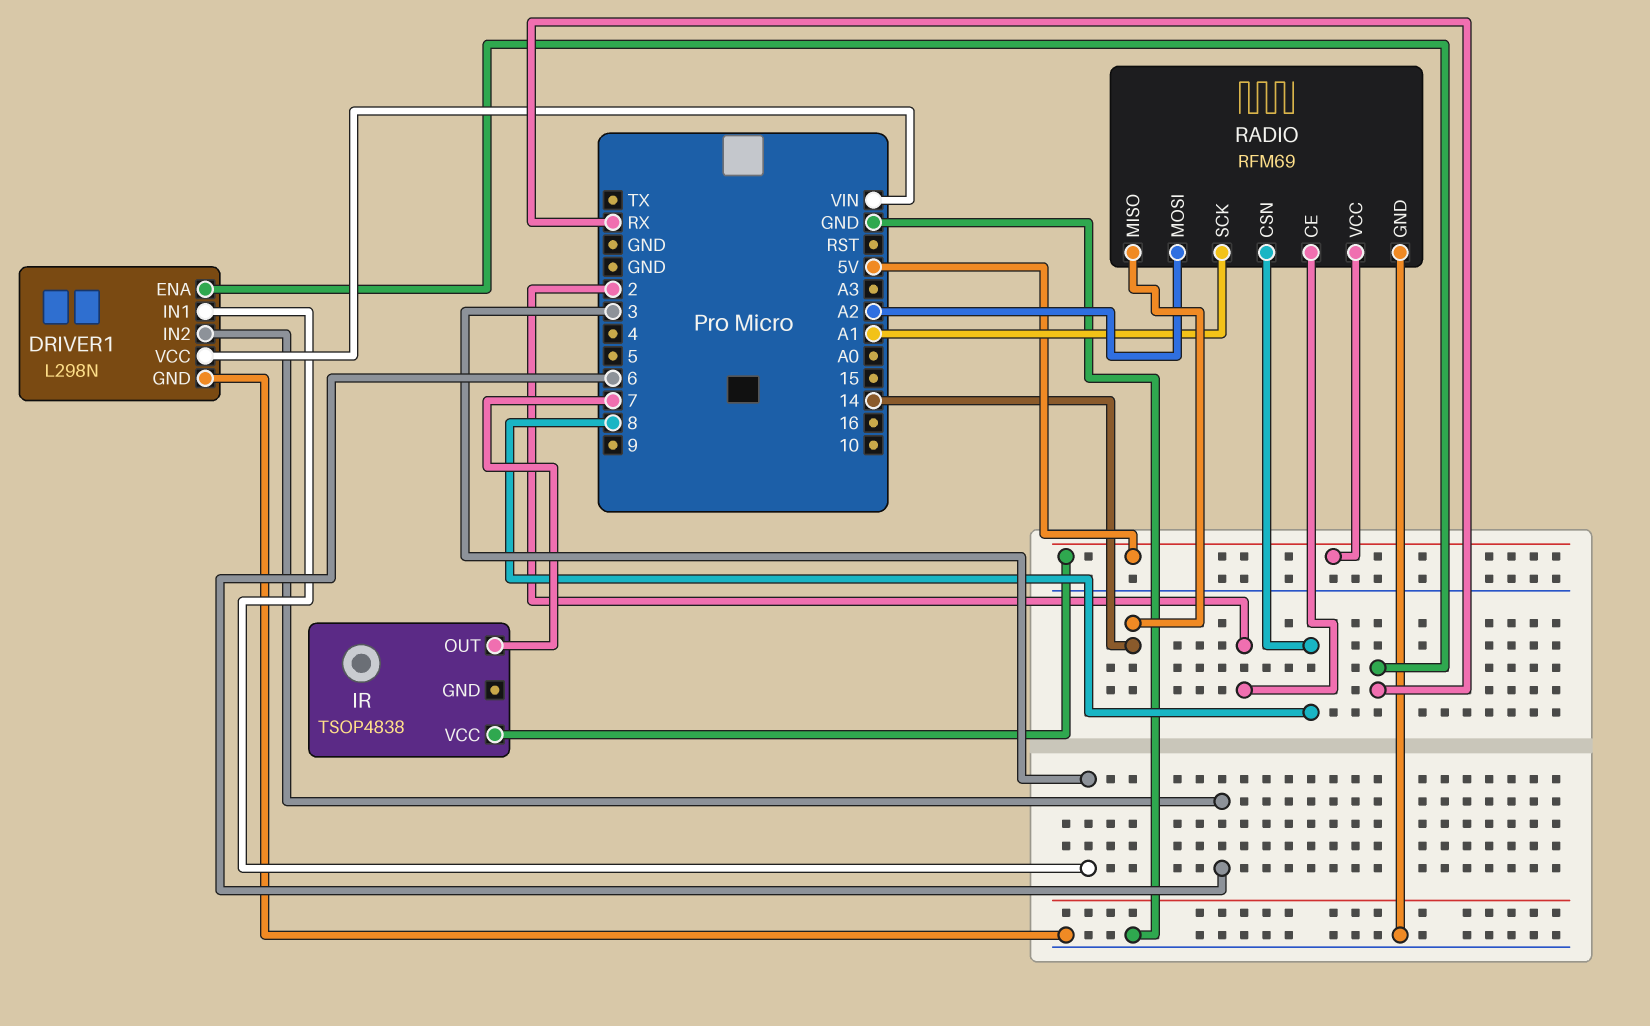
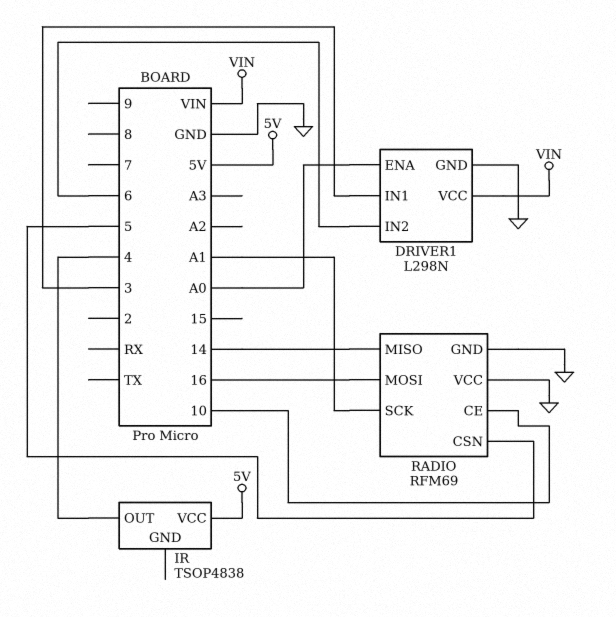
DRIVER1 pin ENA: RX -> A0
IR pin OUT: 7 -> 4
RADIO pin CE: 2 -> 10
RADIO pin CSN: 8 -> 5
RADIO pin MOSI: A2 -> 16
RADIO pin VCC: 5V -> GND

